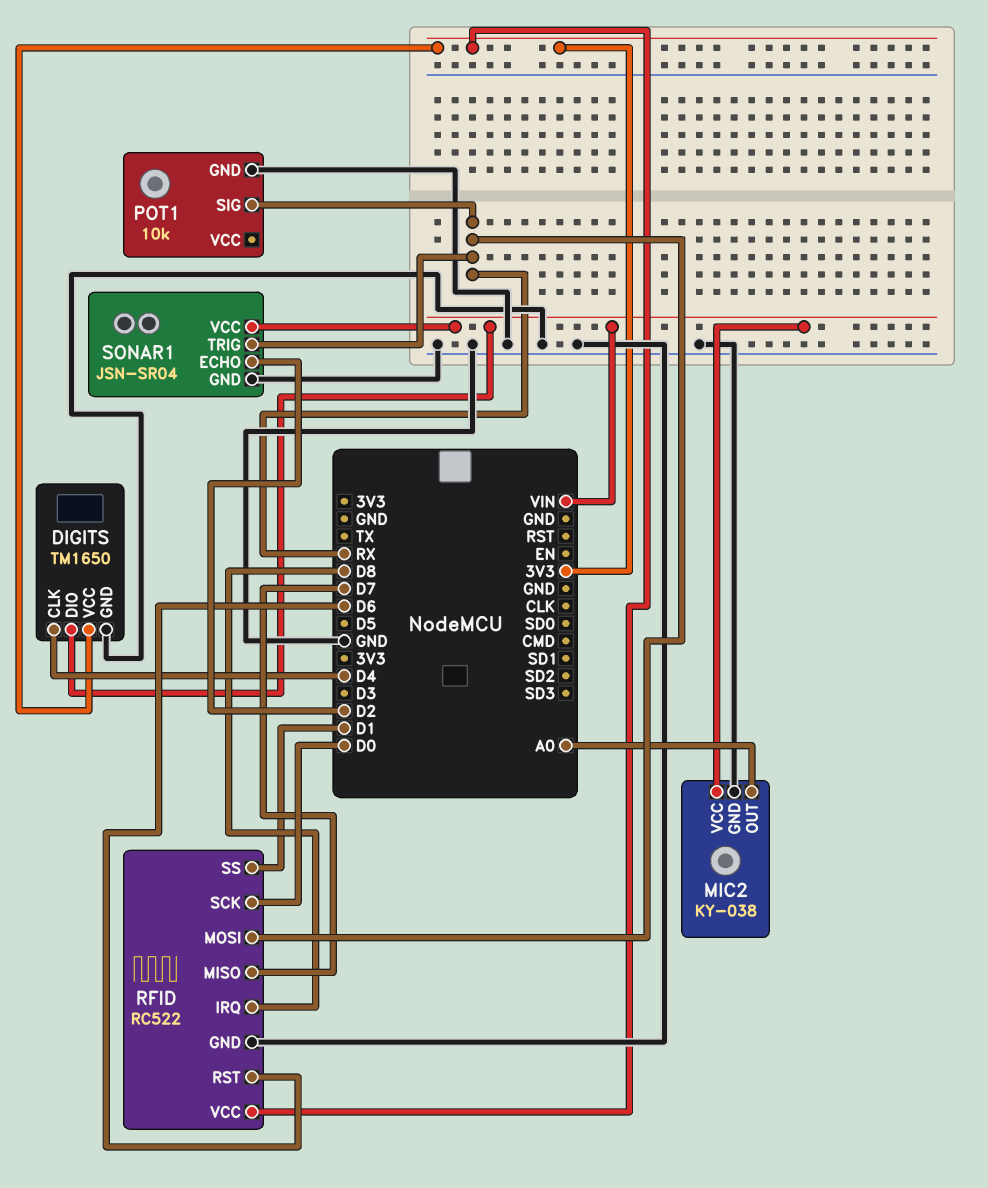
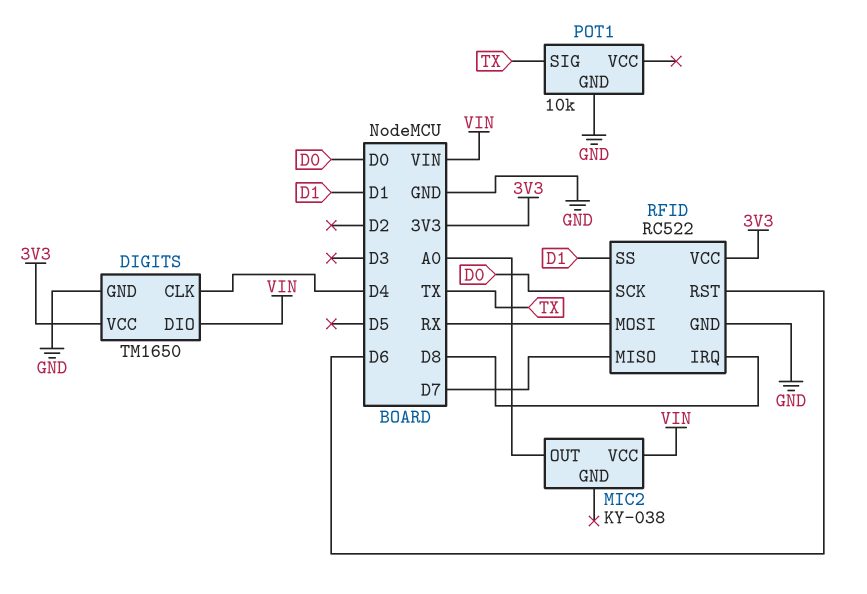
MIC2 pin GND: GND -> none
POT1 pin SIG: RX -> TX
SONAR1: JSN-SR04 -> none
SONAR1 pin ECHO: D2 -> none
SONAR1 pin GND: GND -> none
SONAR1 pin TRIG: RX -> none
SONAR1 pin VCC: VIN -> none

